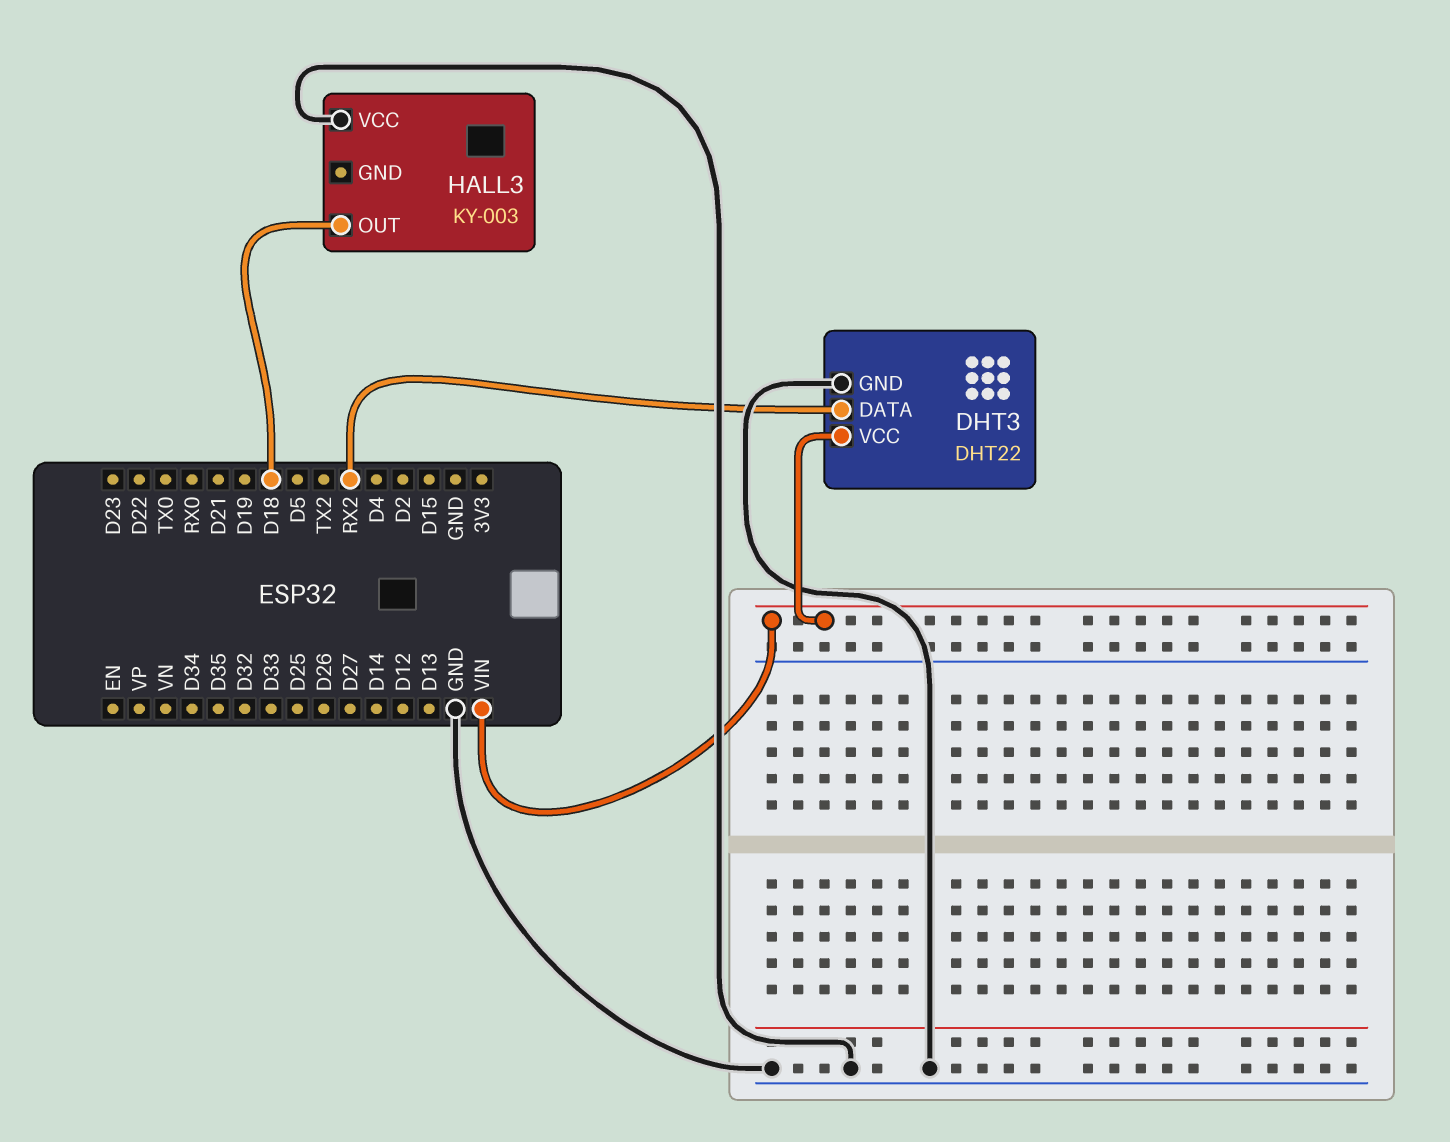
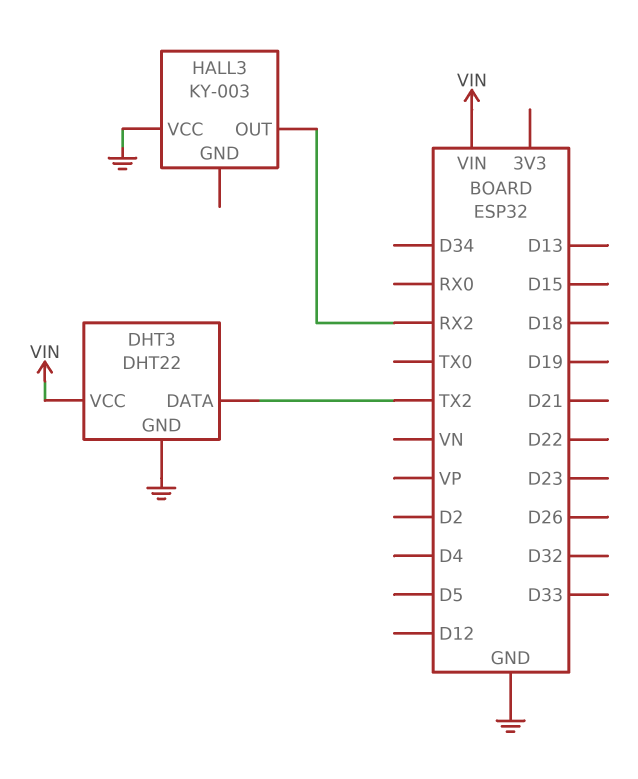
DHT3 pin DATA: RX2 -> TX2
HALL3 pin OUT: D18 -> RX2

